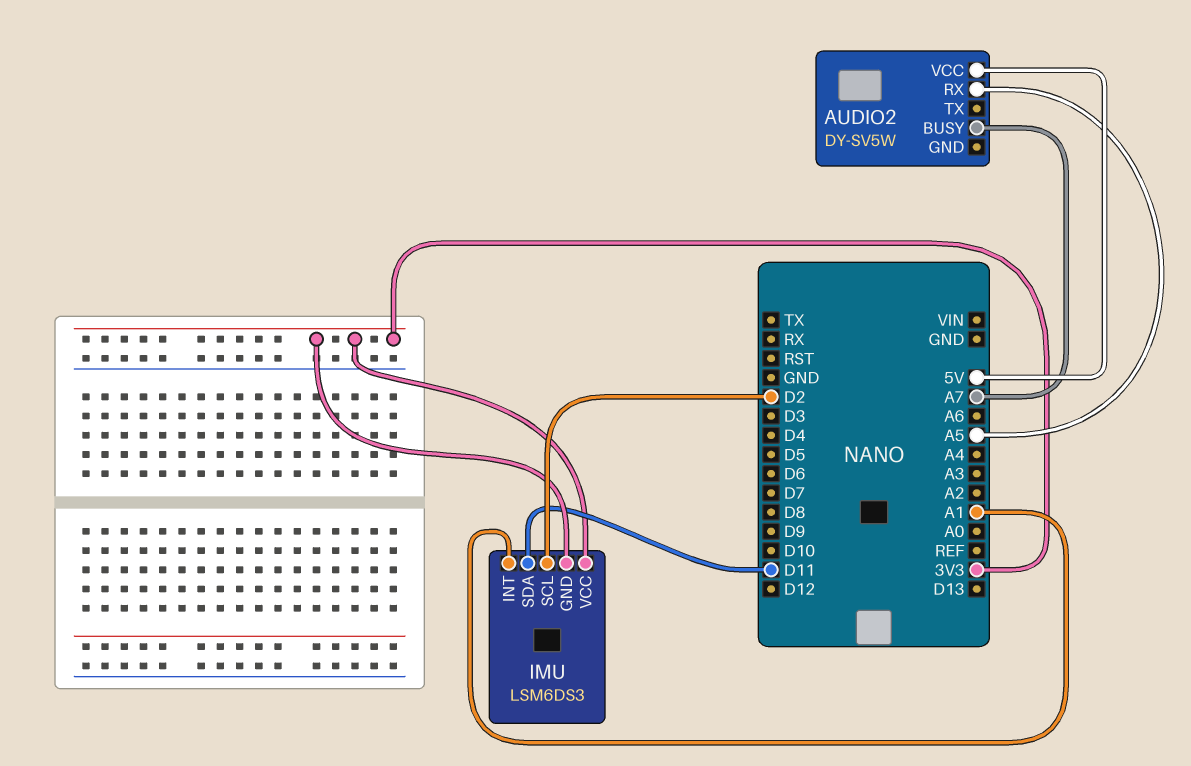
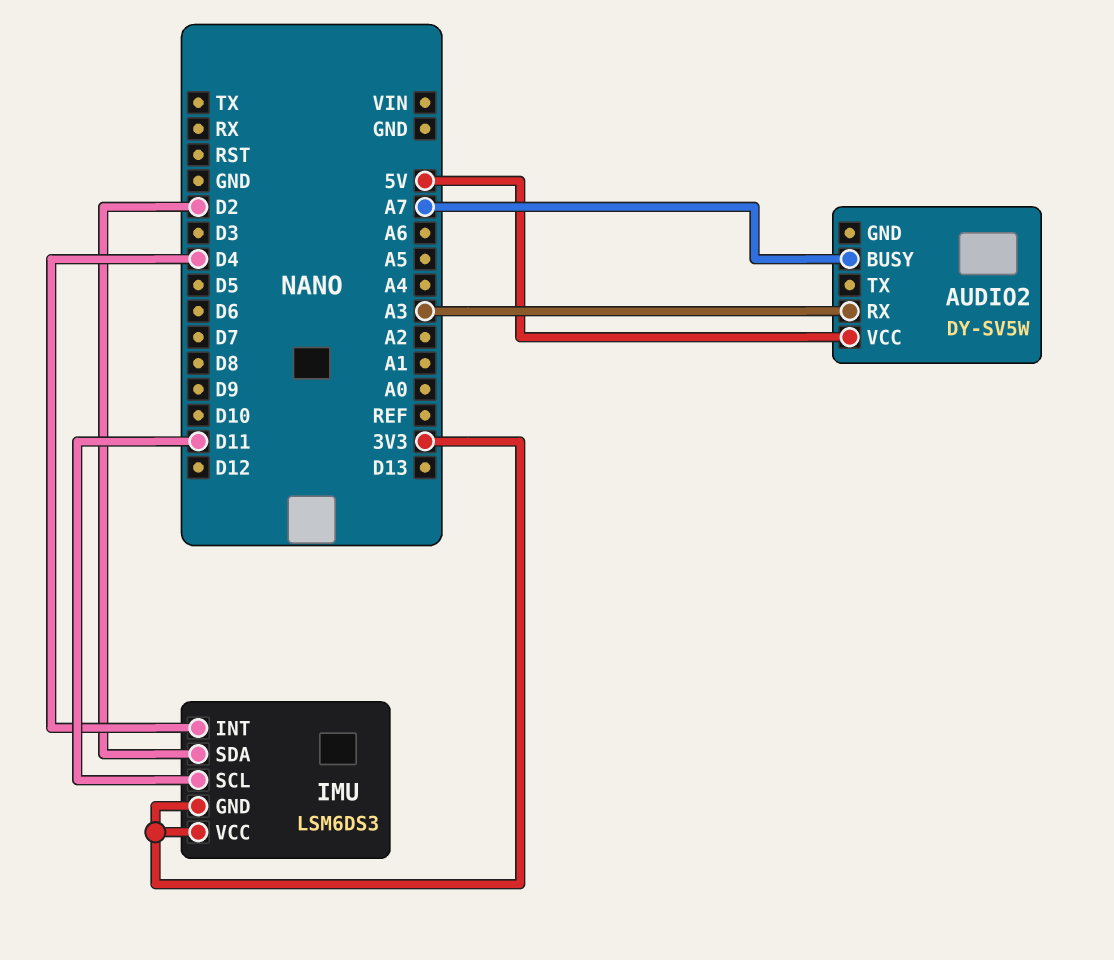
AUDIO2 pin RX: A5 -> A3
IMU pin INT: A1 -> D4
IMU pin SCL: D2 -> D11
IMU pin SDA: D11 -> D2

